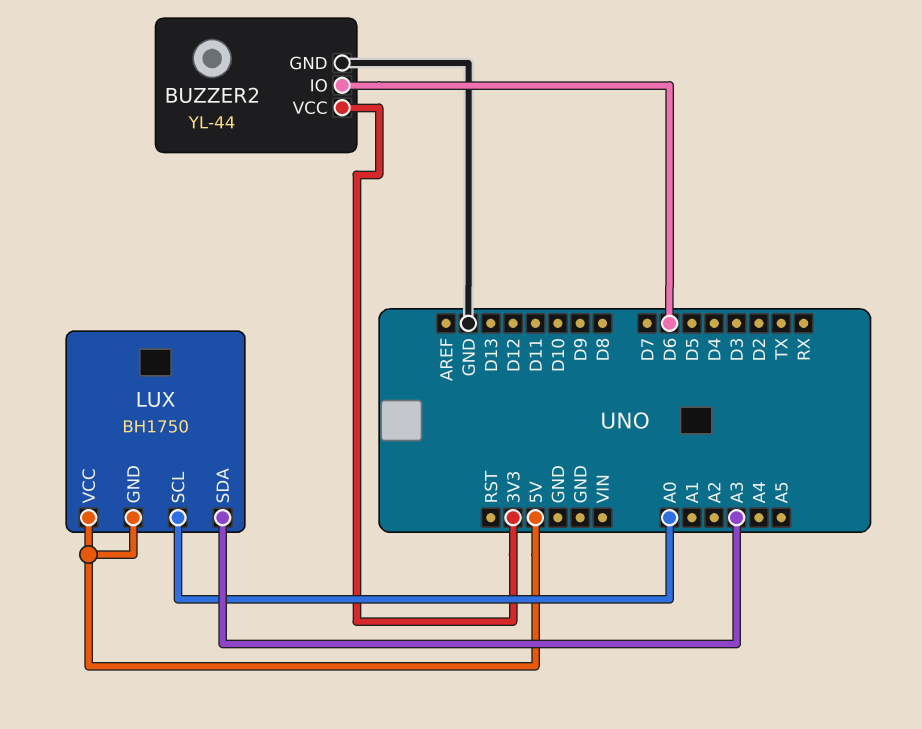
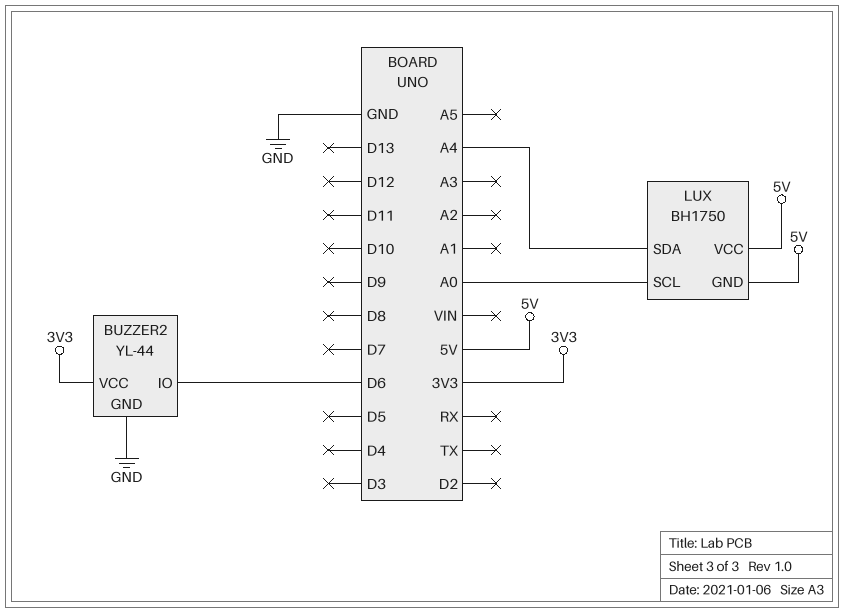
LUX pin SDA: A3 -> A4

